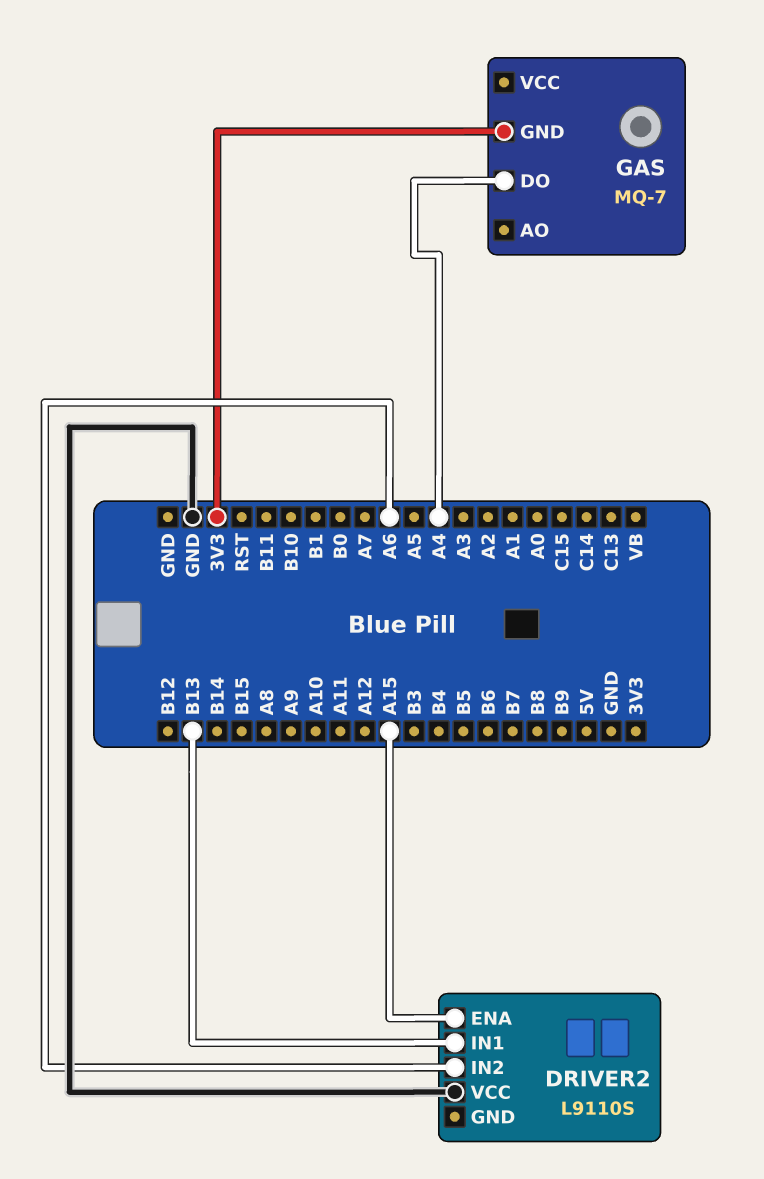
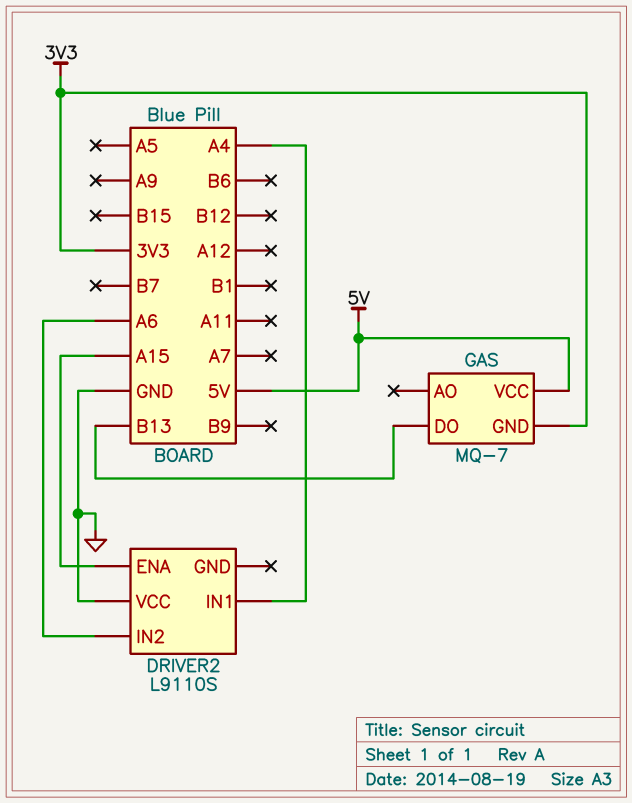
DRIVER2 pin IN1: B13 -> A4
GAS pin DO: A4 -> B13
GAS pin VCC: none -> 5V

